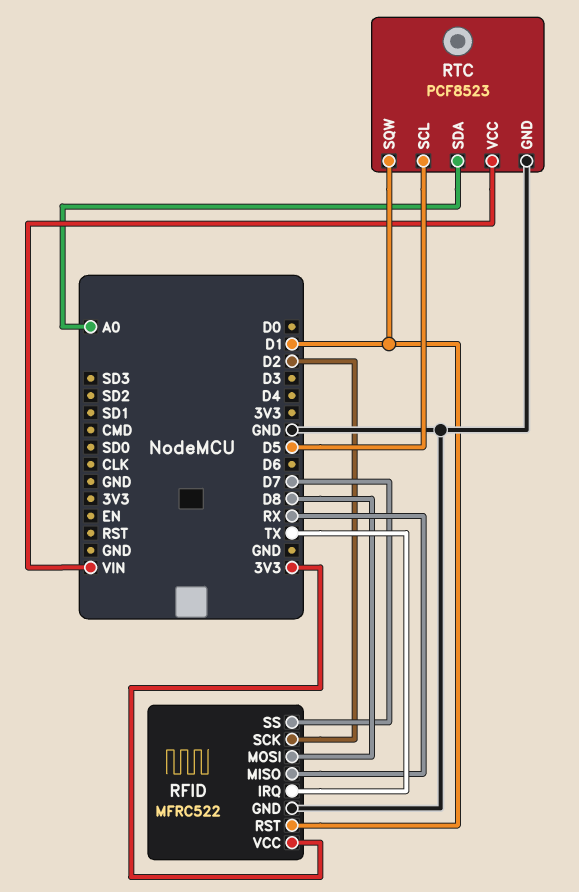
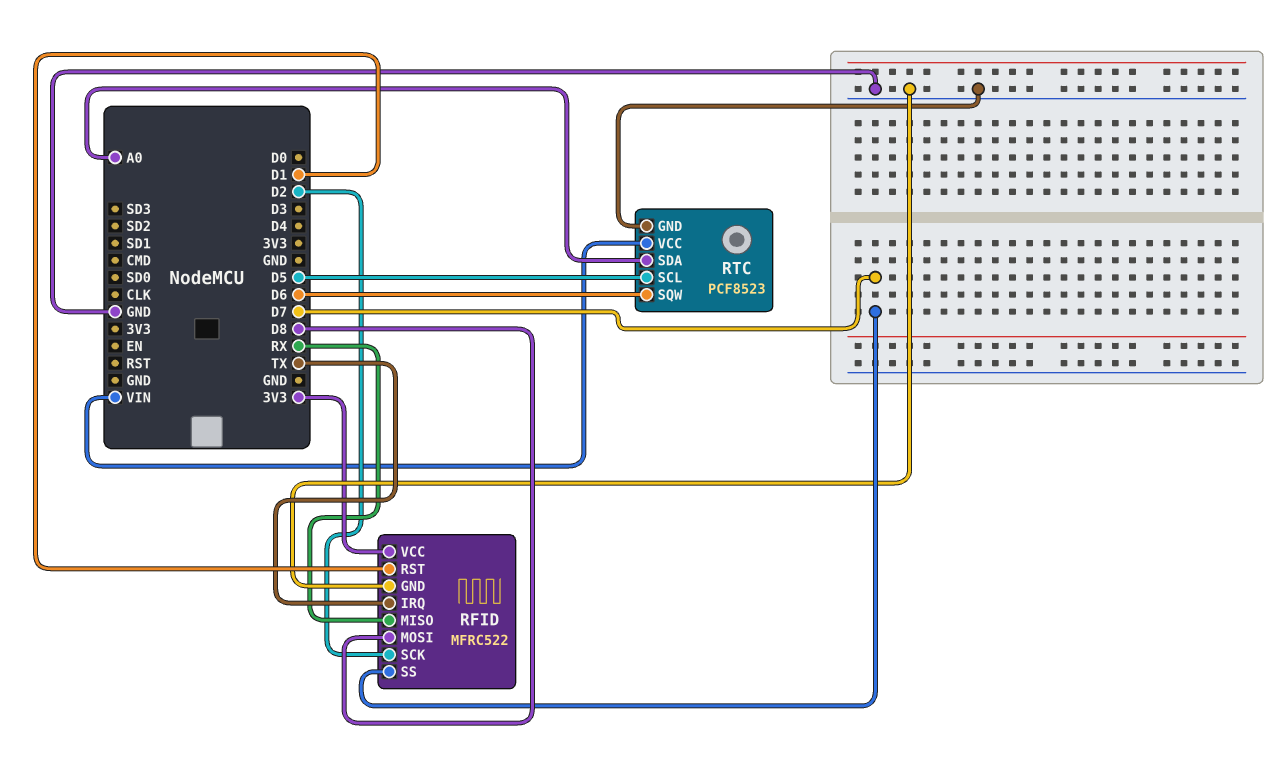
RTC pin SQW: D1 -> D6

